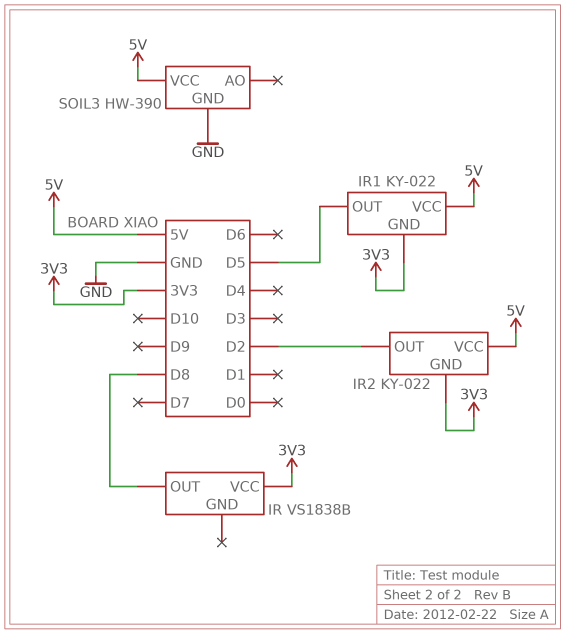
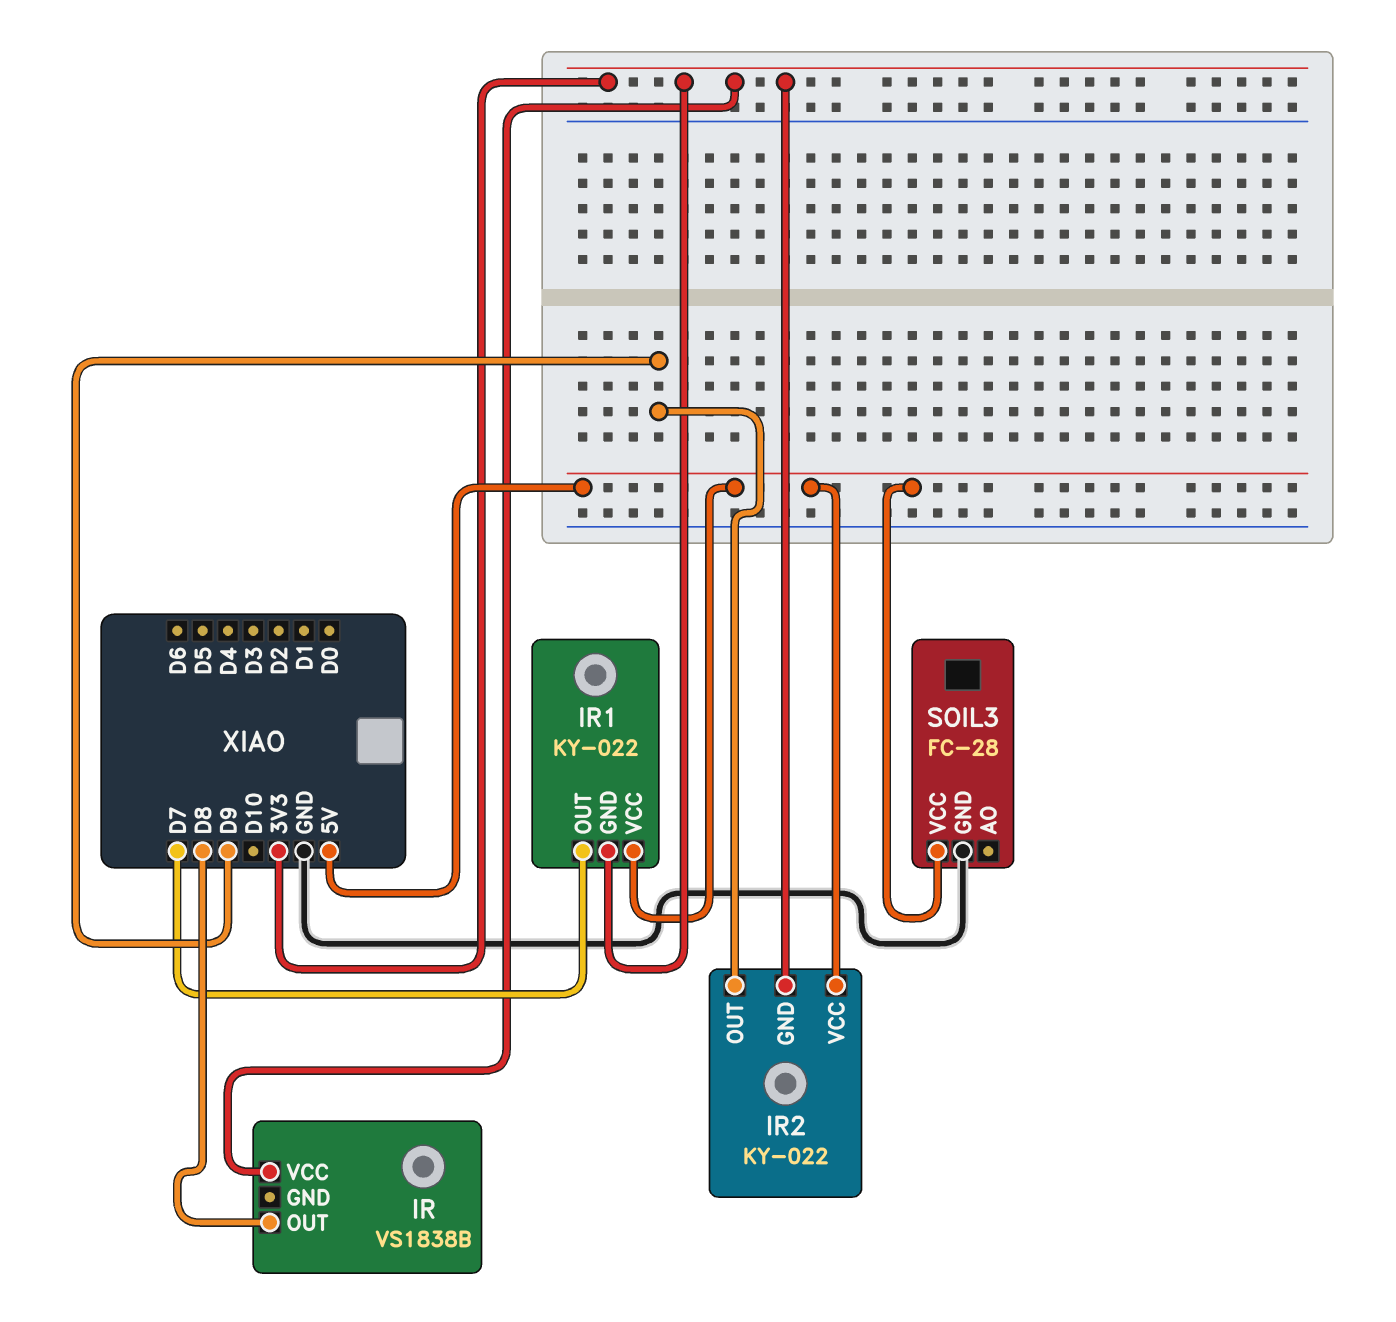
IR1 pin OUT: D5 -> D7
IR2 pin OUT: D2 -> D9
SOIL3: HW-390 -> FC-28

